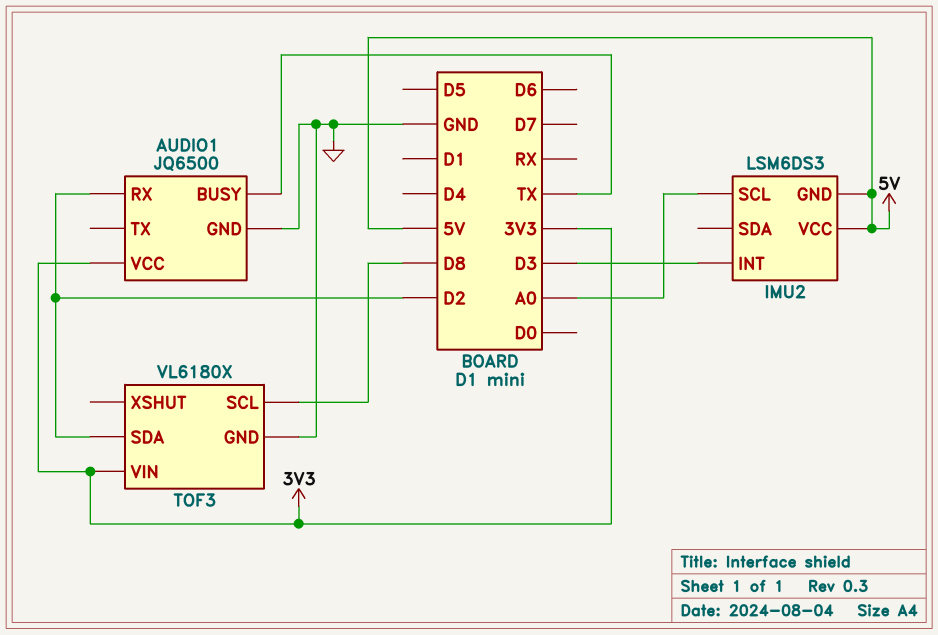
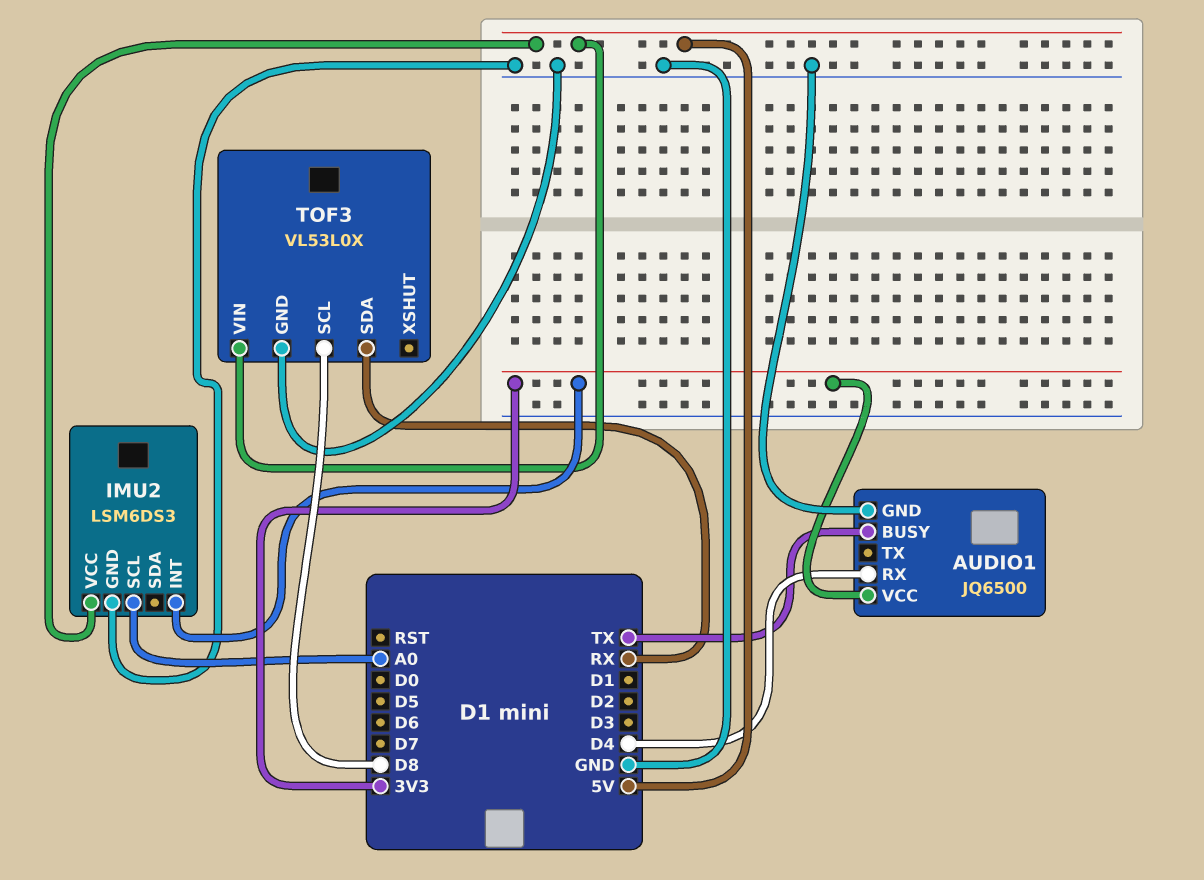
AUDIO1 pin RX: D2 -> D4
IMU2 pin GND: 5V -> GND
IMU2 pin INT: D3 -> 3V3
TOF3: VL6180X -> VL53L0X
TOF3 pin SDA: D2 -> RX
TOF3 pin VIN: 3V3 -> 5V

